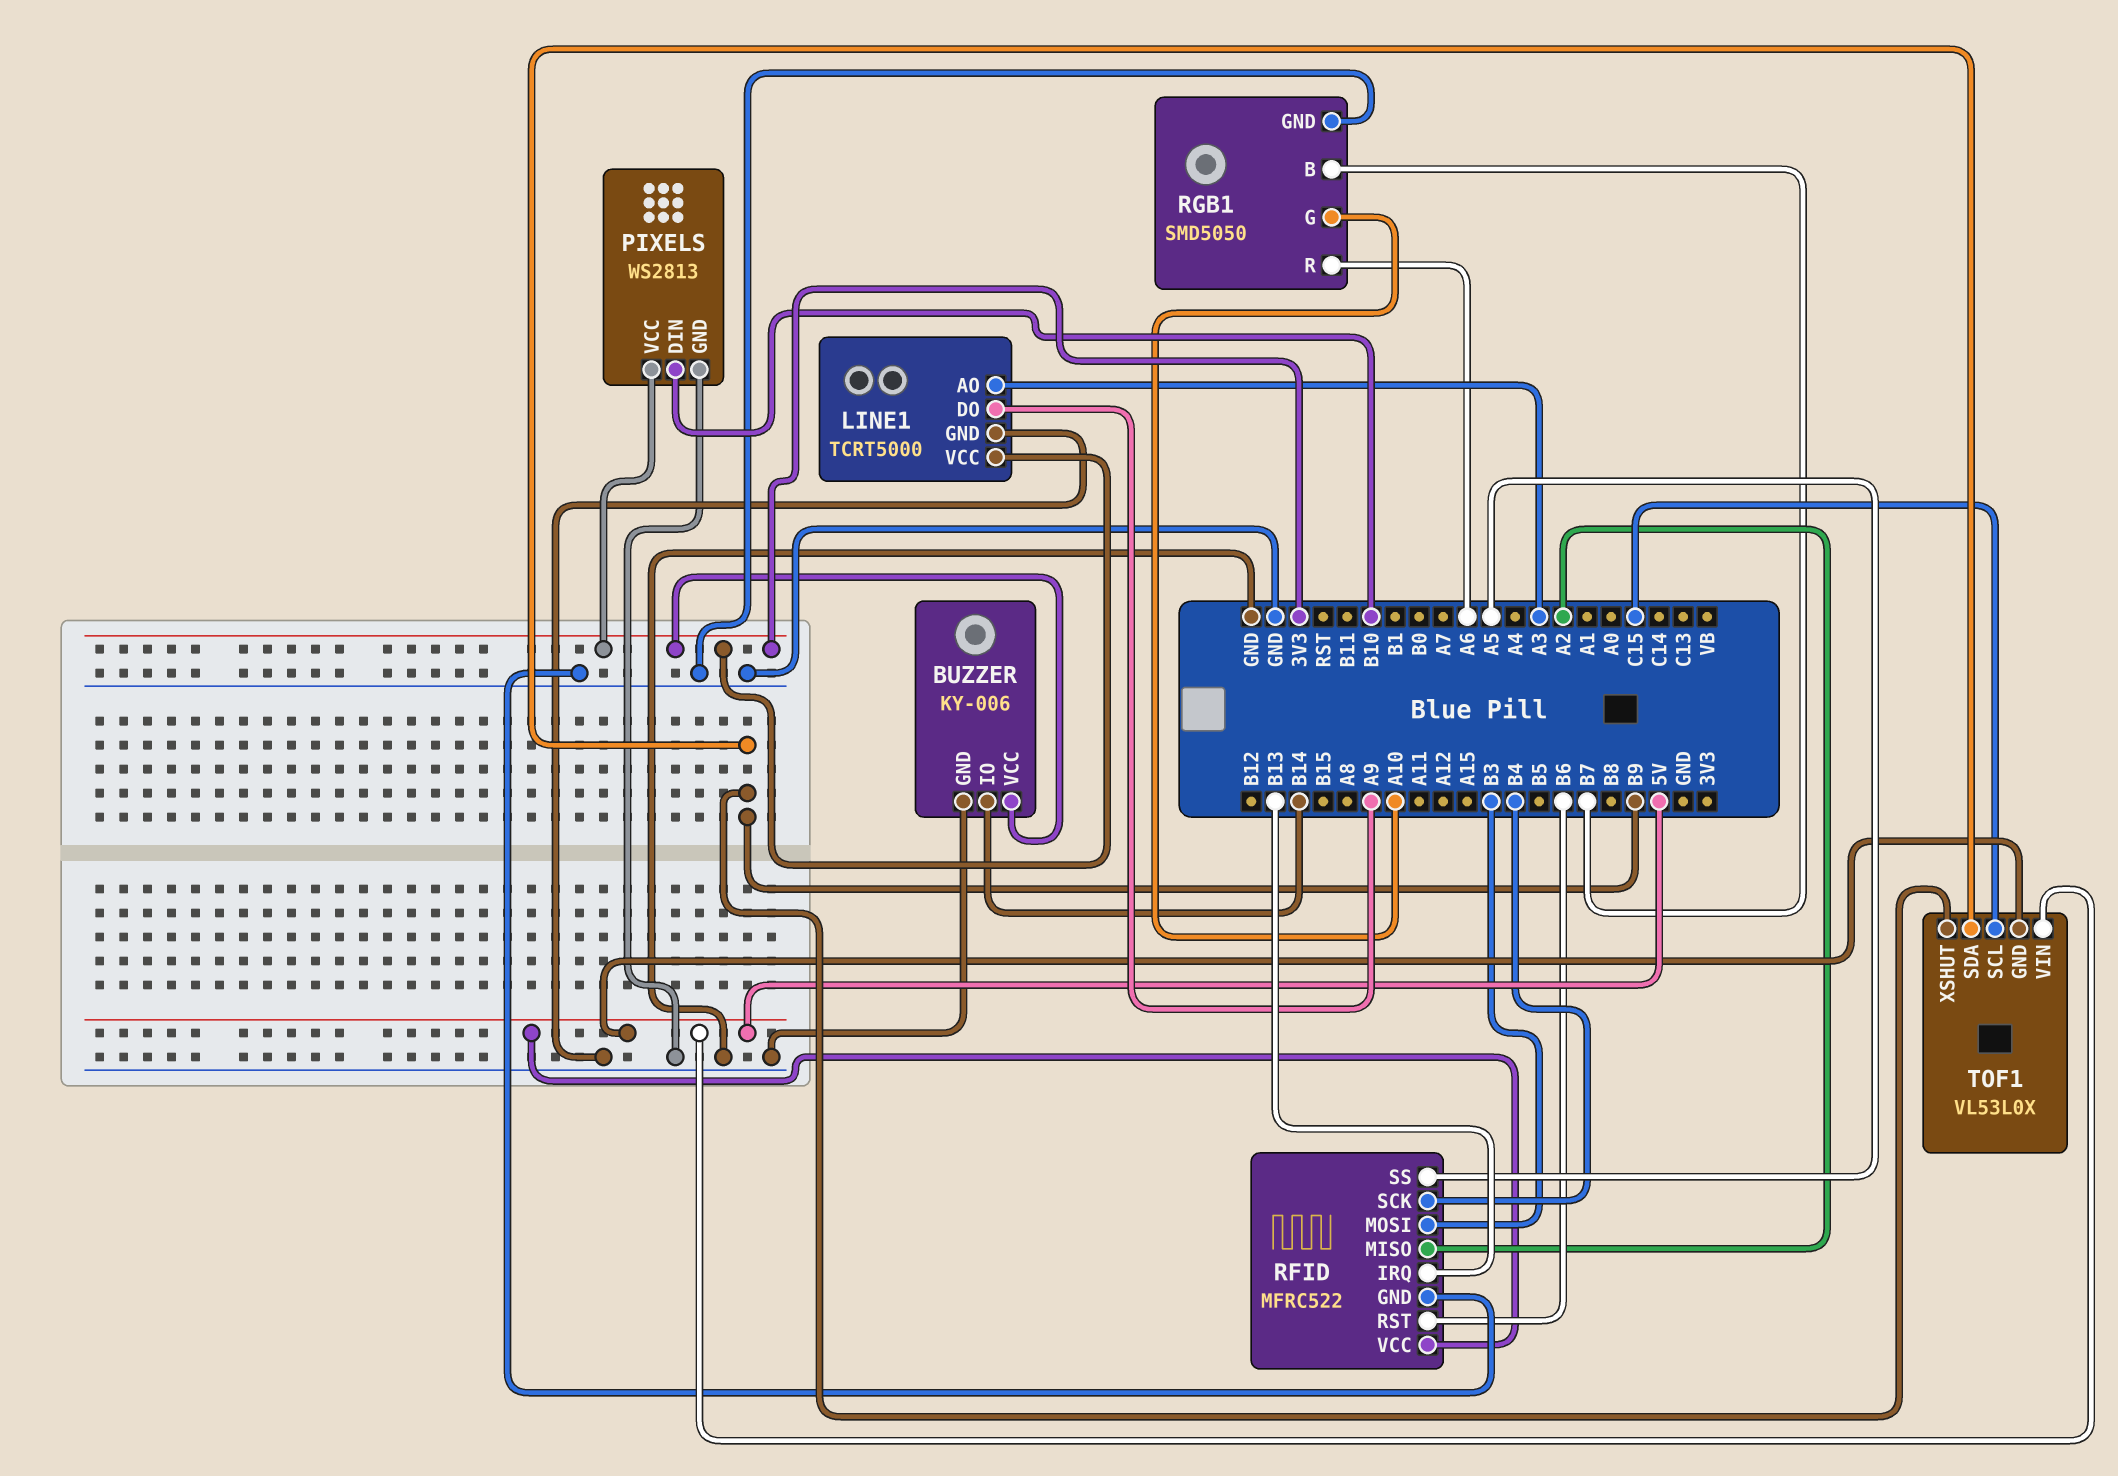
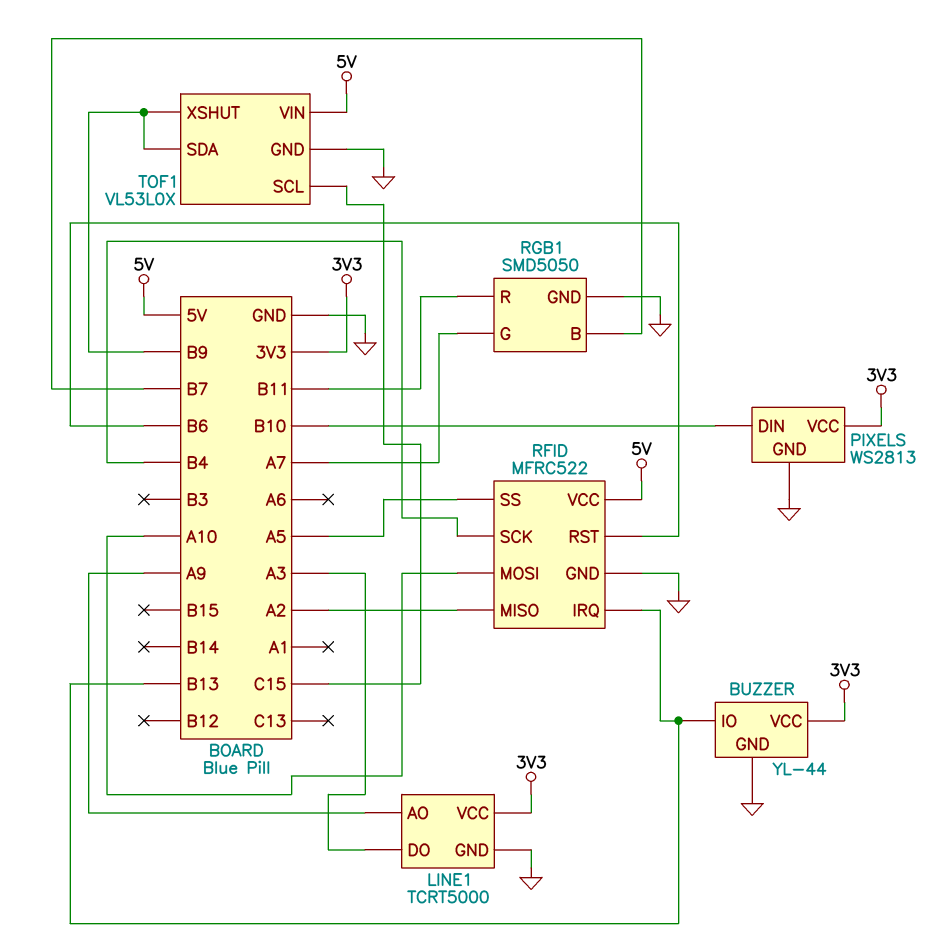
BUZZER: KY-006 -> YL-44
BUZZER pin IO: B14 -> B13
LINE1 pin AO: A3 -> A9
LINE1 pin DO: A9 -> A3
RFID pin MOSI: B3 -> A10
RGB1 pin G: A10 -> A7
RGB1 pin R: A6 -> B11
TOF1 pin GND: 5V -> GND

